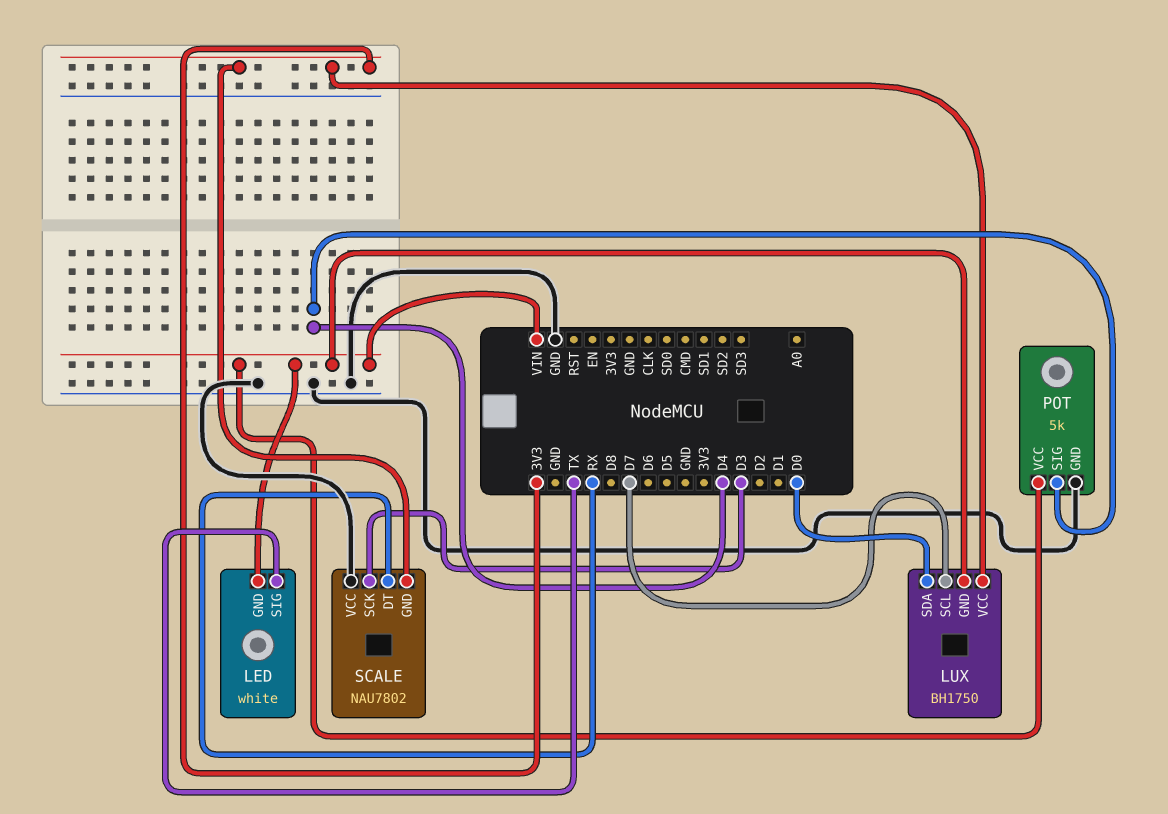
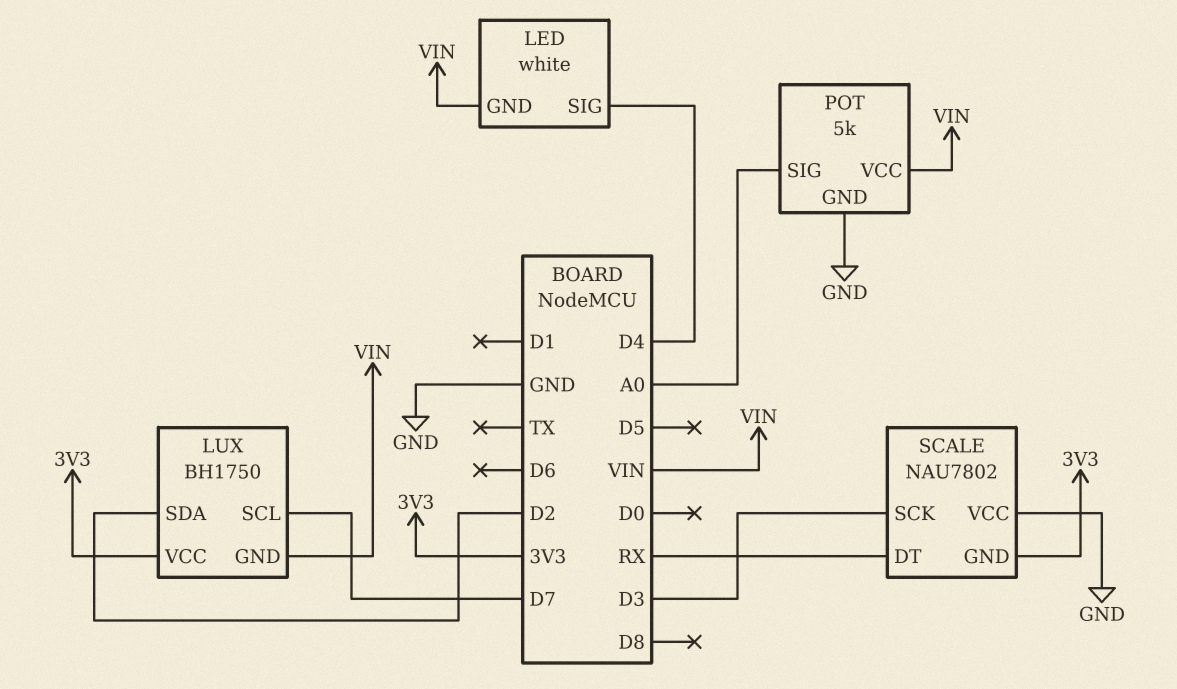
LED pin SIG: TX -> D4
LUX pin SDA: D0 -> D2
POT pin SIG: D4 -> A0

